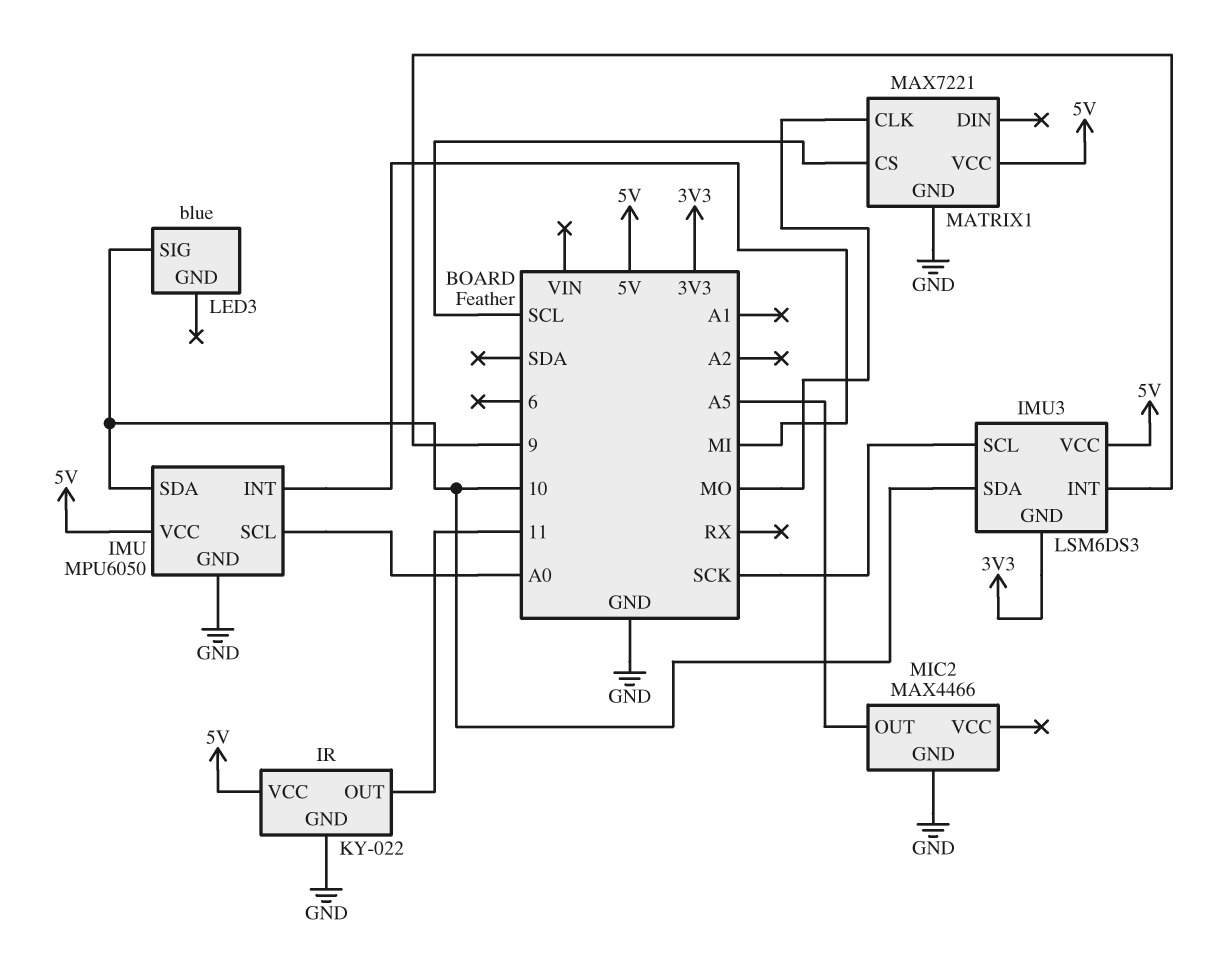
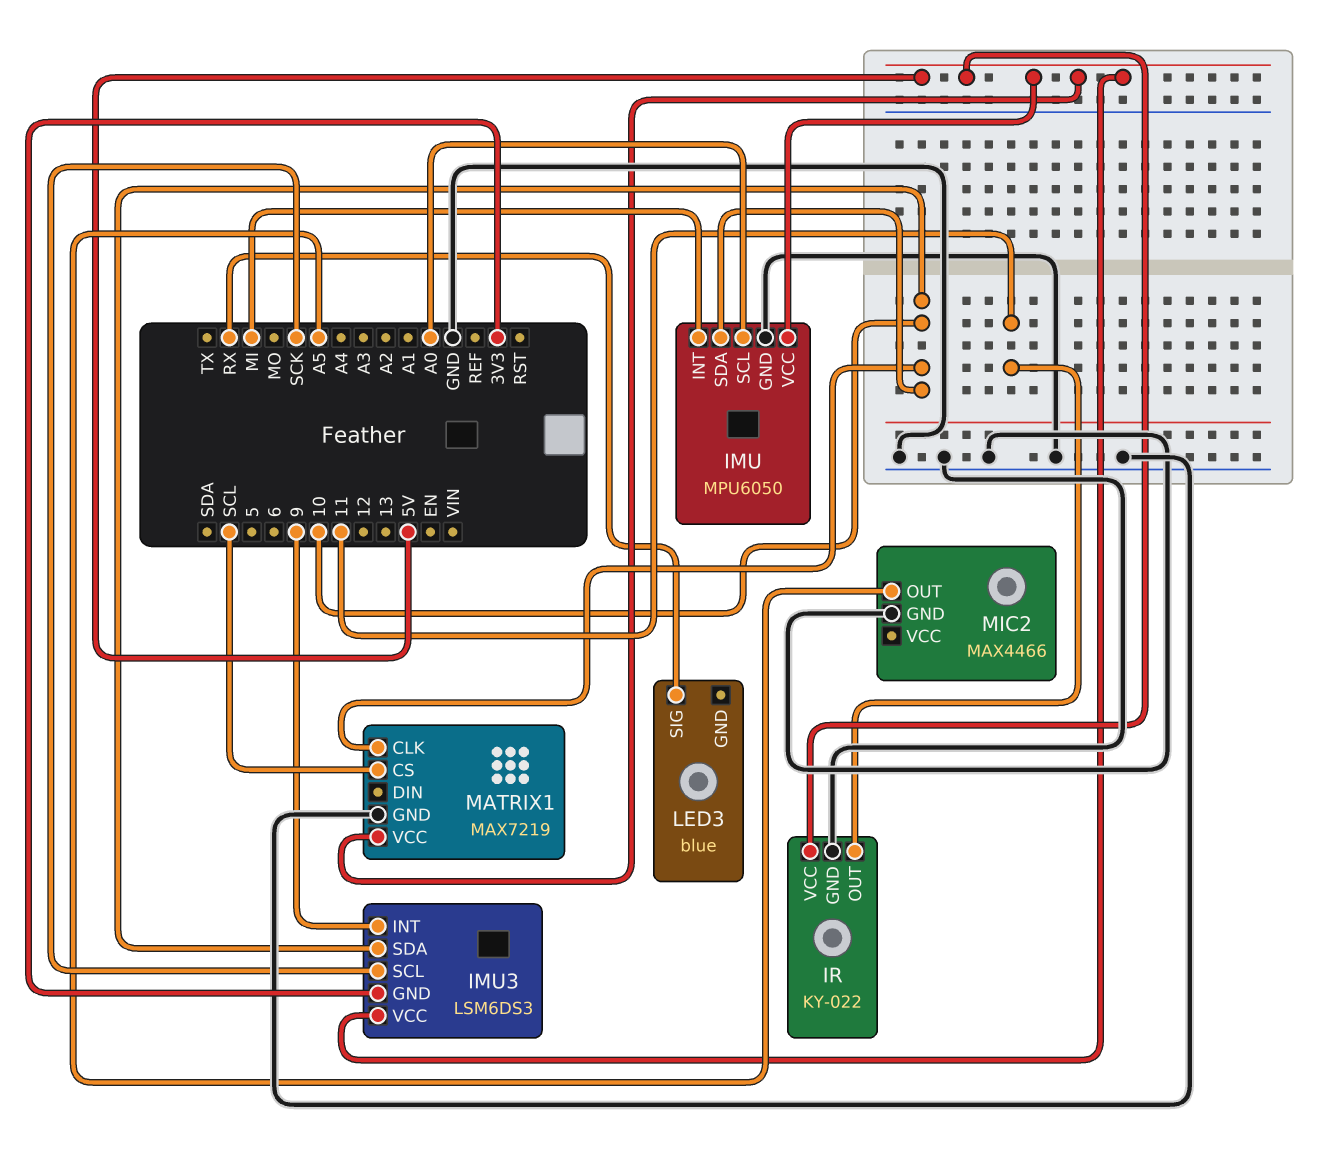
LED3 pin SIG: 10 -> RX
MATRIX1: MAX7221 -> MAX7219
MATRIX1 pin CLK: MO -> 10

